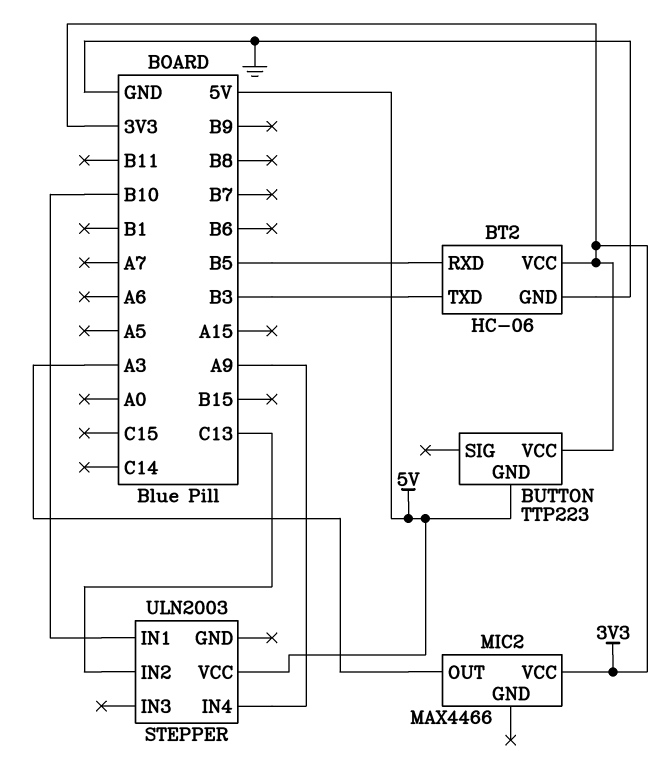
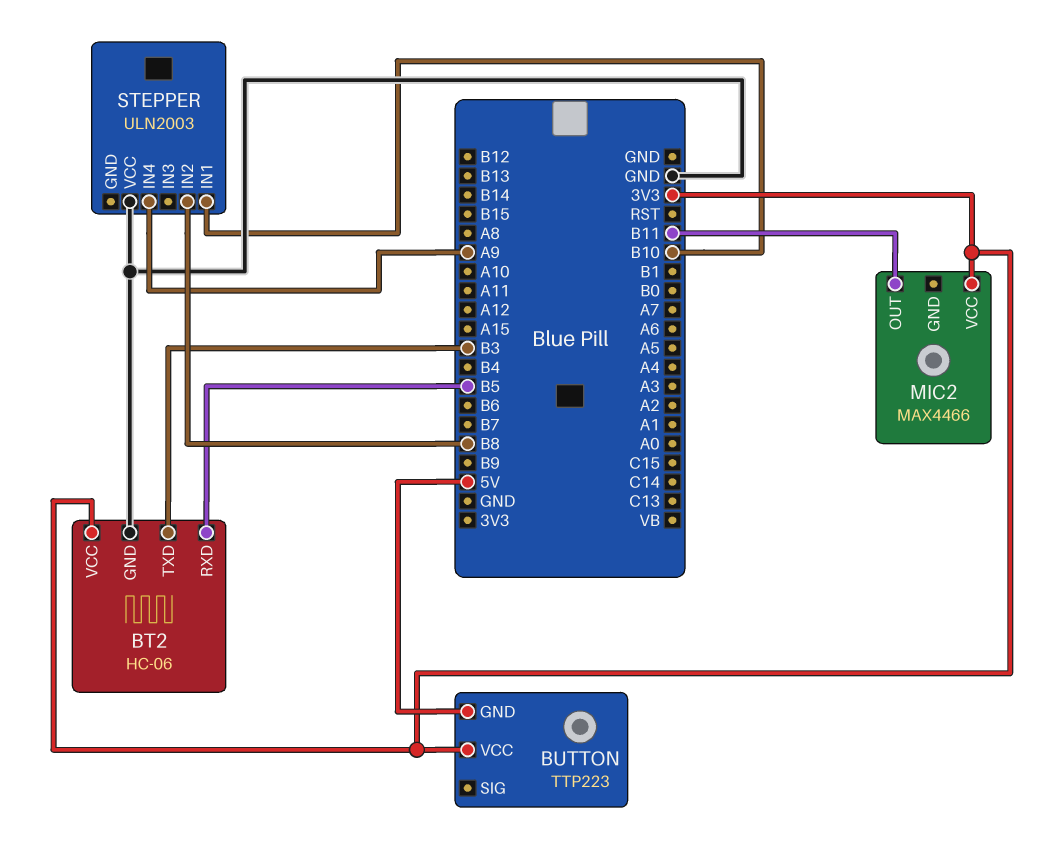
MIC2 pin OUT: A3 -> B11
STEPPER pin IN2: C13 -> B8
STEPPER pin VCC: 5V -> GND

